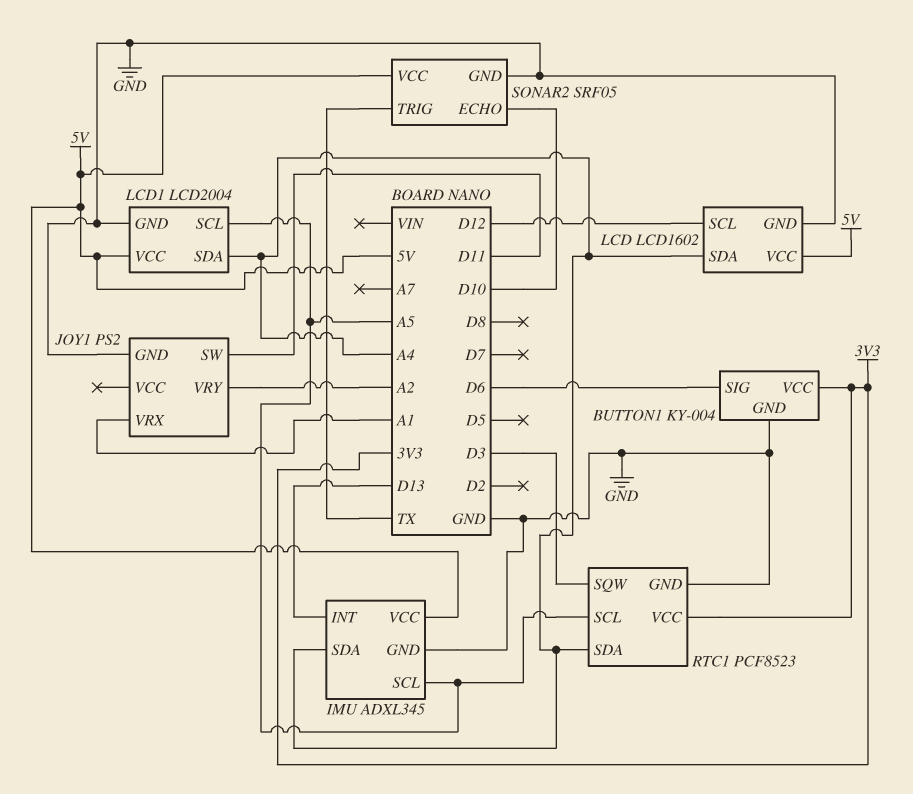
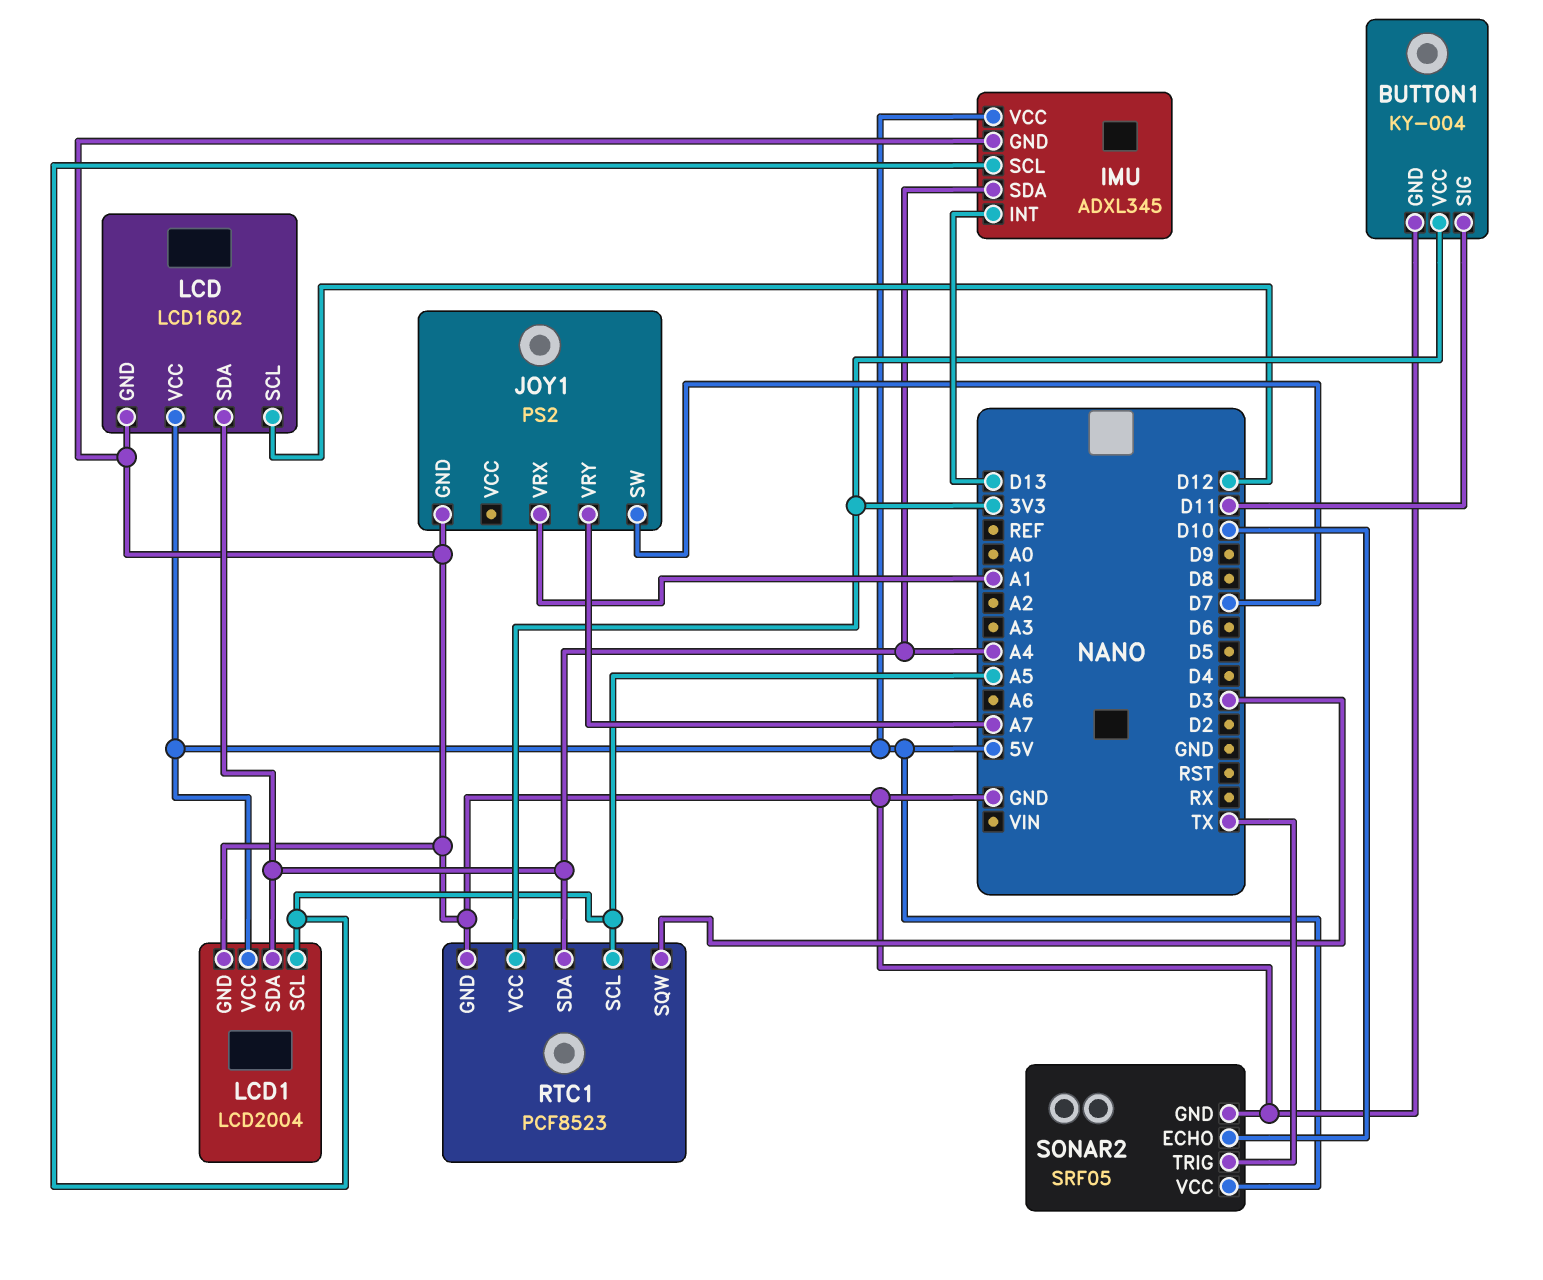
BUTTON1 pin SIG: D6 -> D11
JOY1 pin SW: D11 -> D7
JOY1 pin VRY: A2 -> A7

